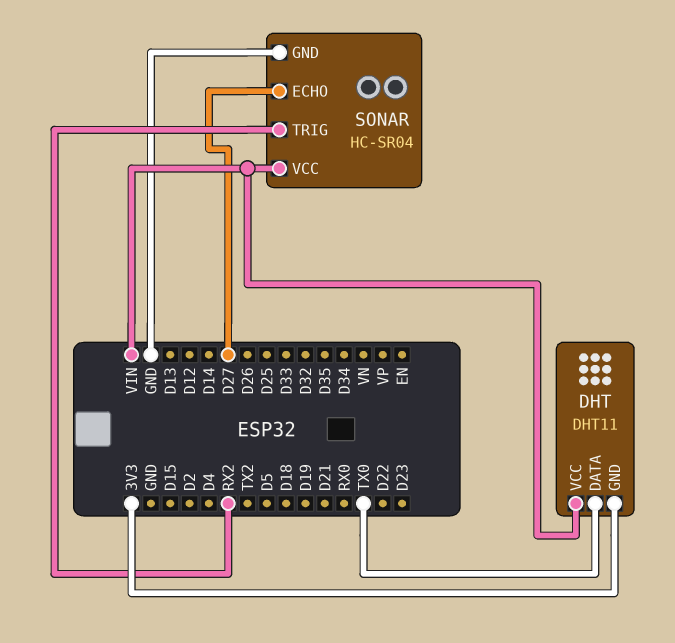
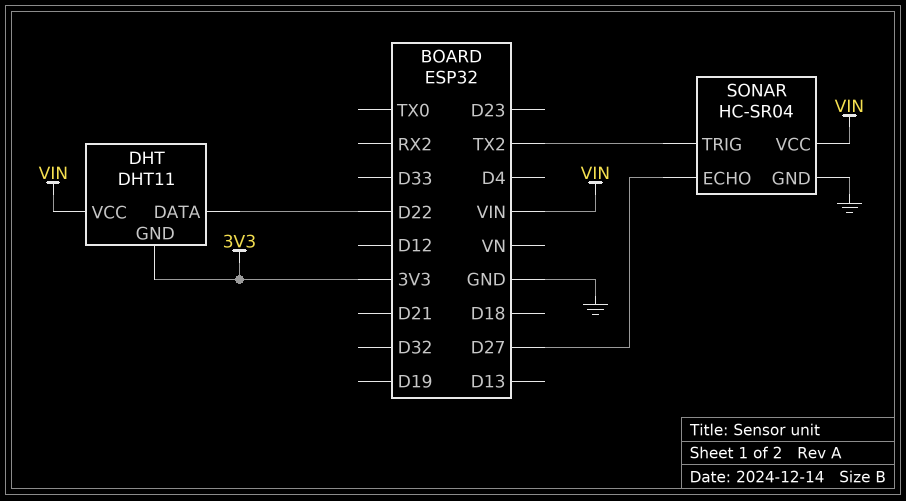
DHT pin DATA: TX0 -> D22
SONAR pin TRIG: RX2 -> TX2

